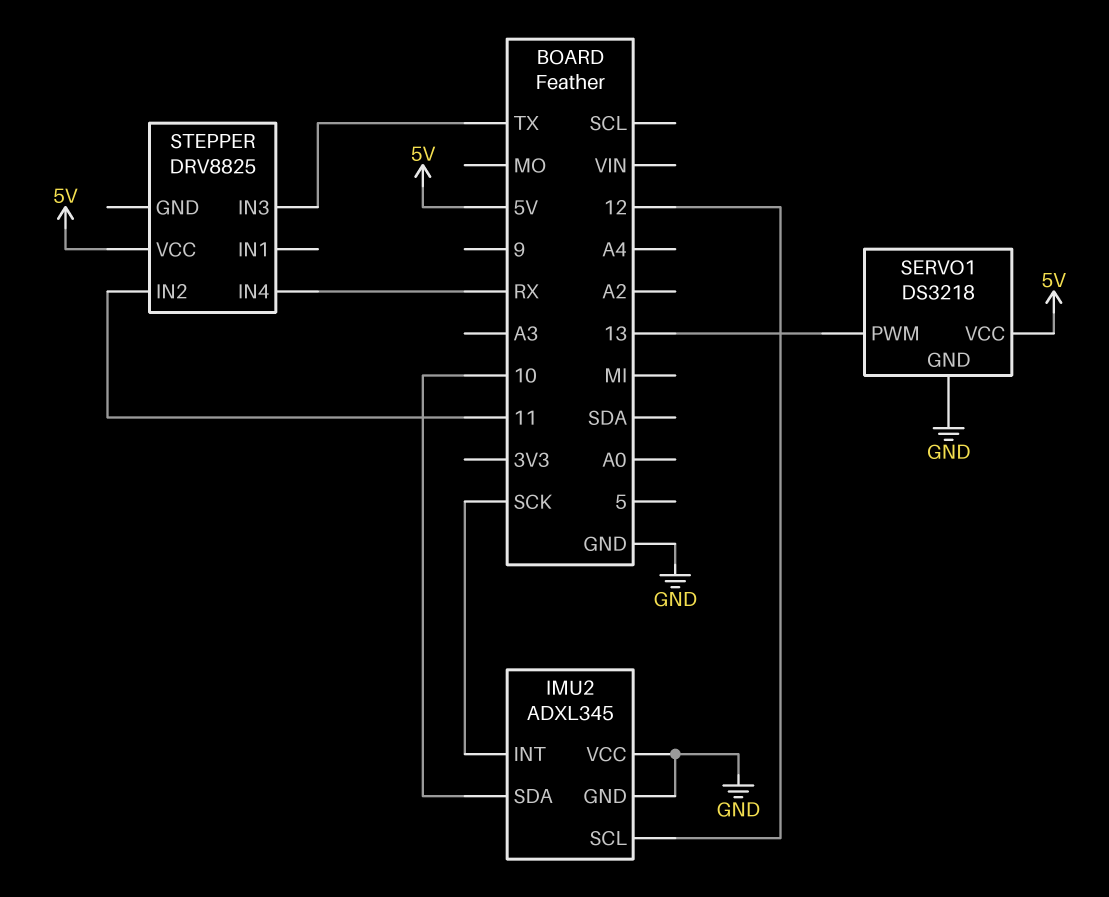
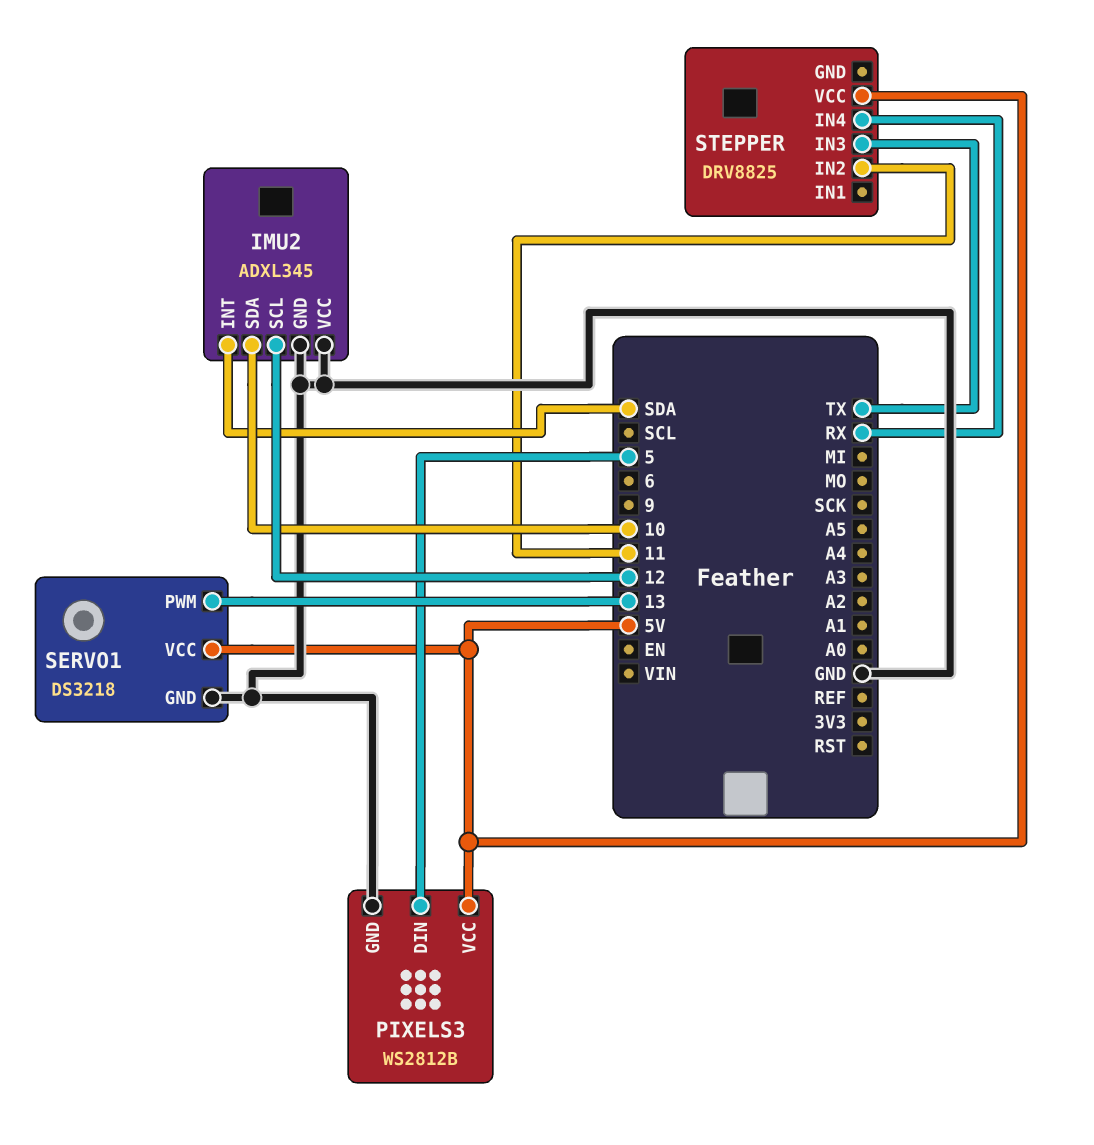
IMU2 pin INT: SCK -> SDA
PIXELS3: none -> WS2812B
PIXELS3 pin DIN: none -> 5
PIXELS3 pin GND: none -> GND
PIXELS3 pin VCC: none -> 5V

